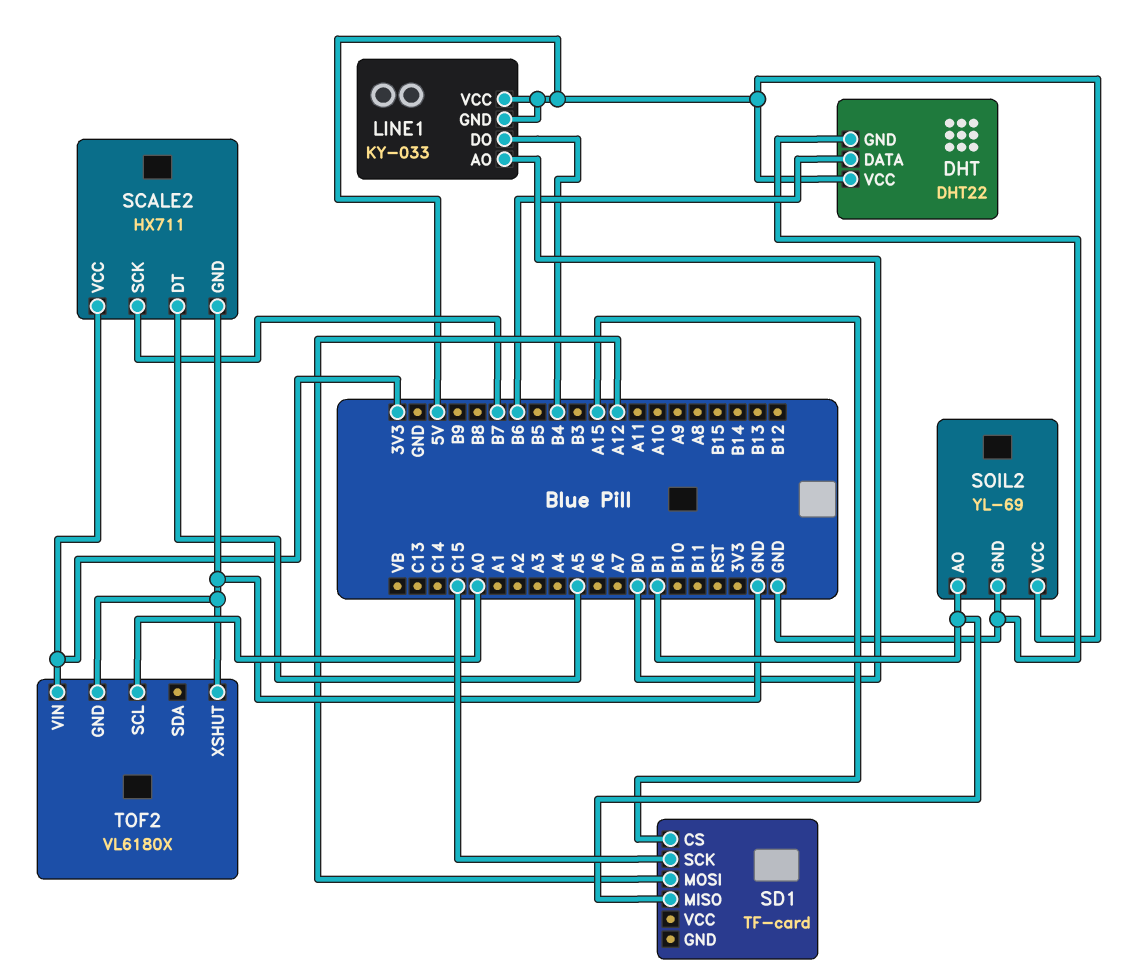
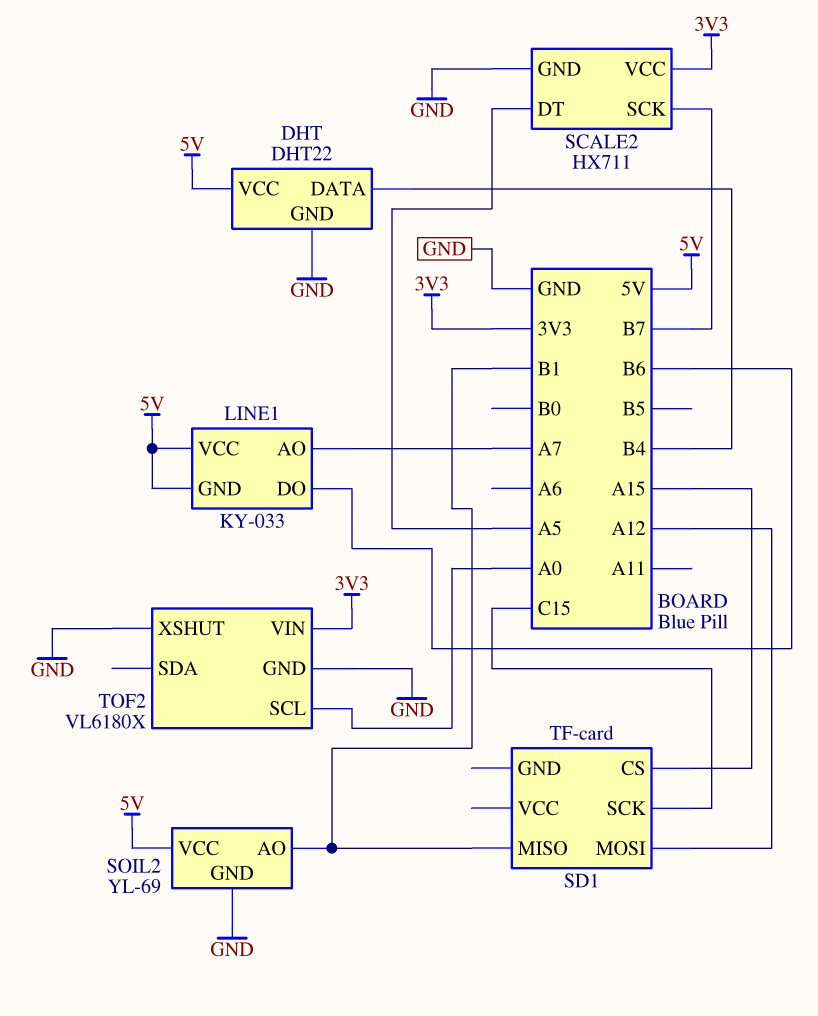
DHT pin DATA: B6 -> B4
LINE1 pin AO: B0 -> A7
LINE1 pin DO: B4 -> B6

